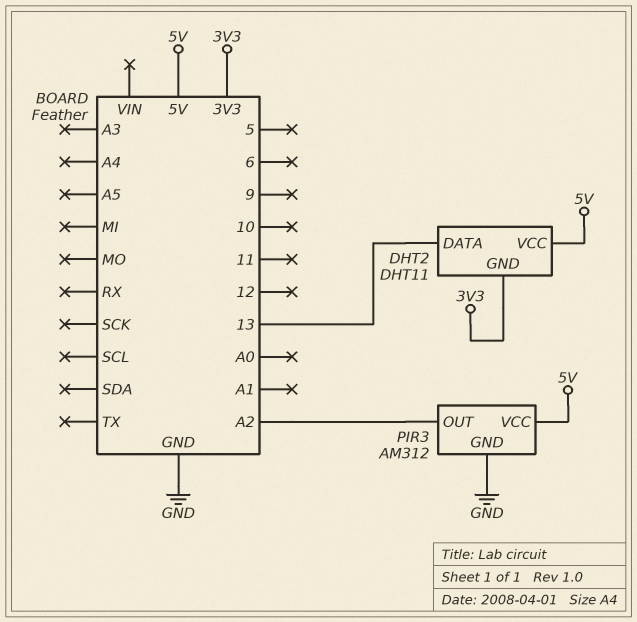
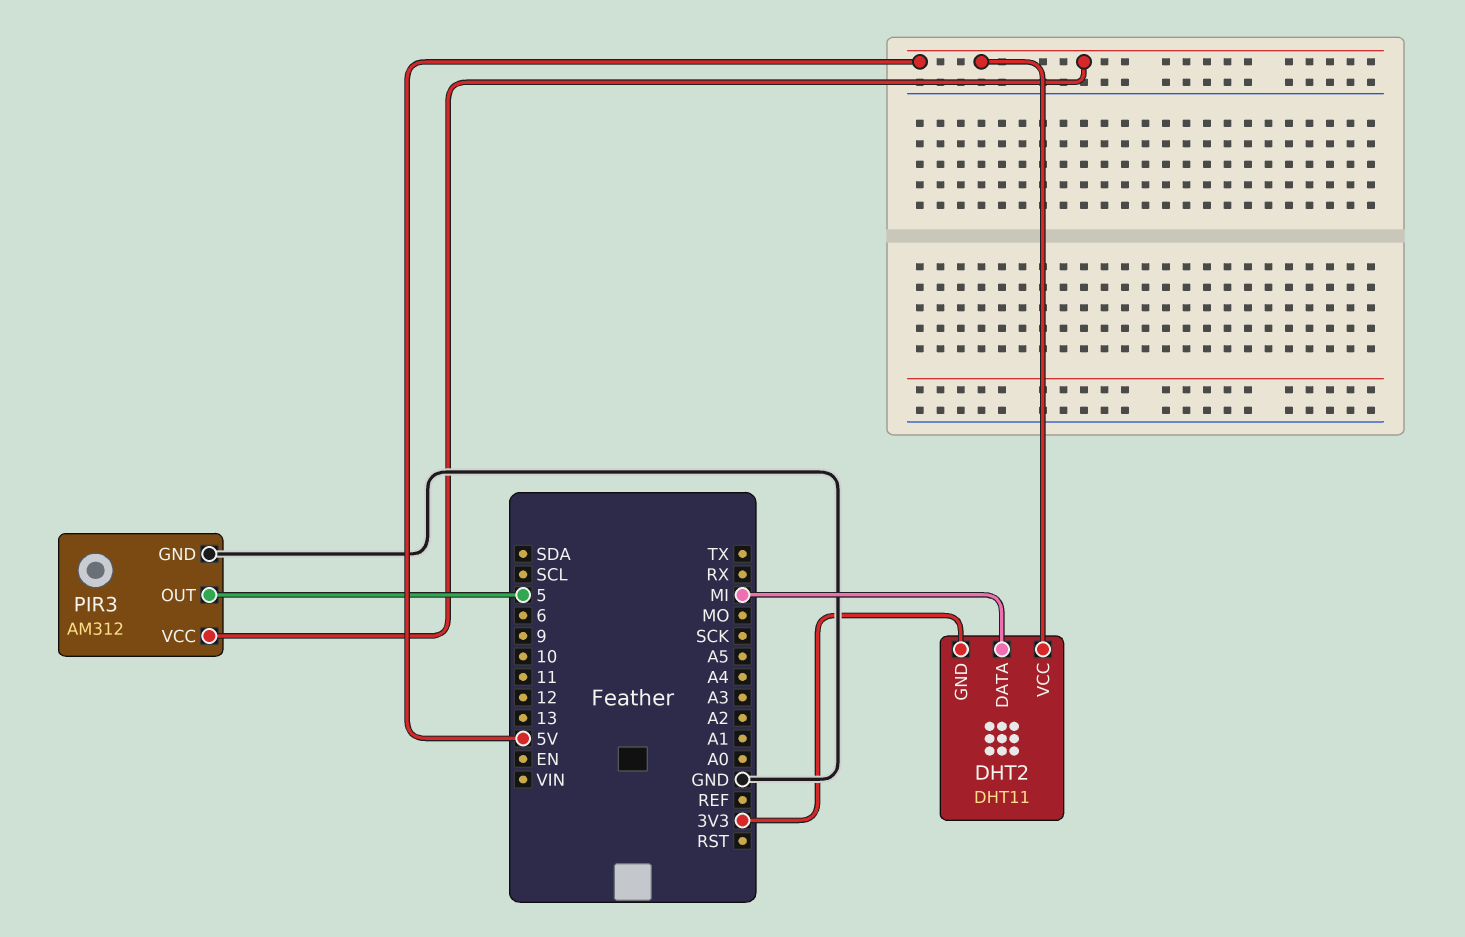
DHT2 pin DATA: 13 -> MI
PIR3 pin OUT: A2 -> 5

